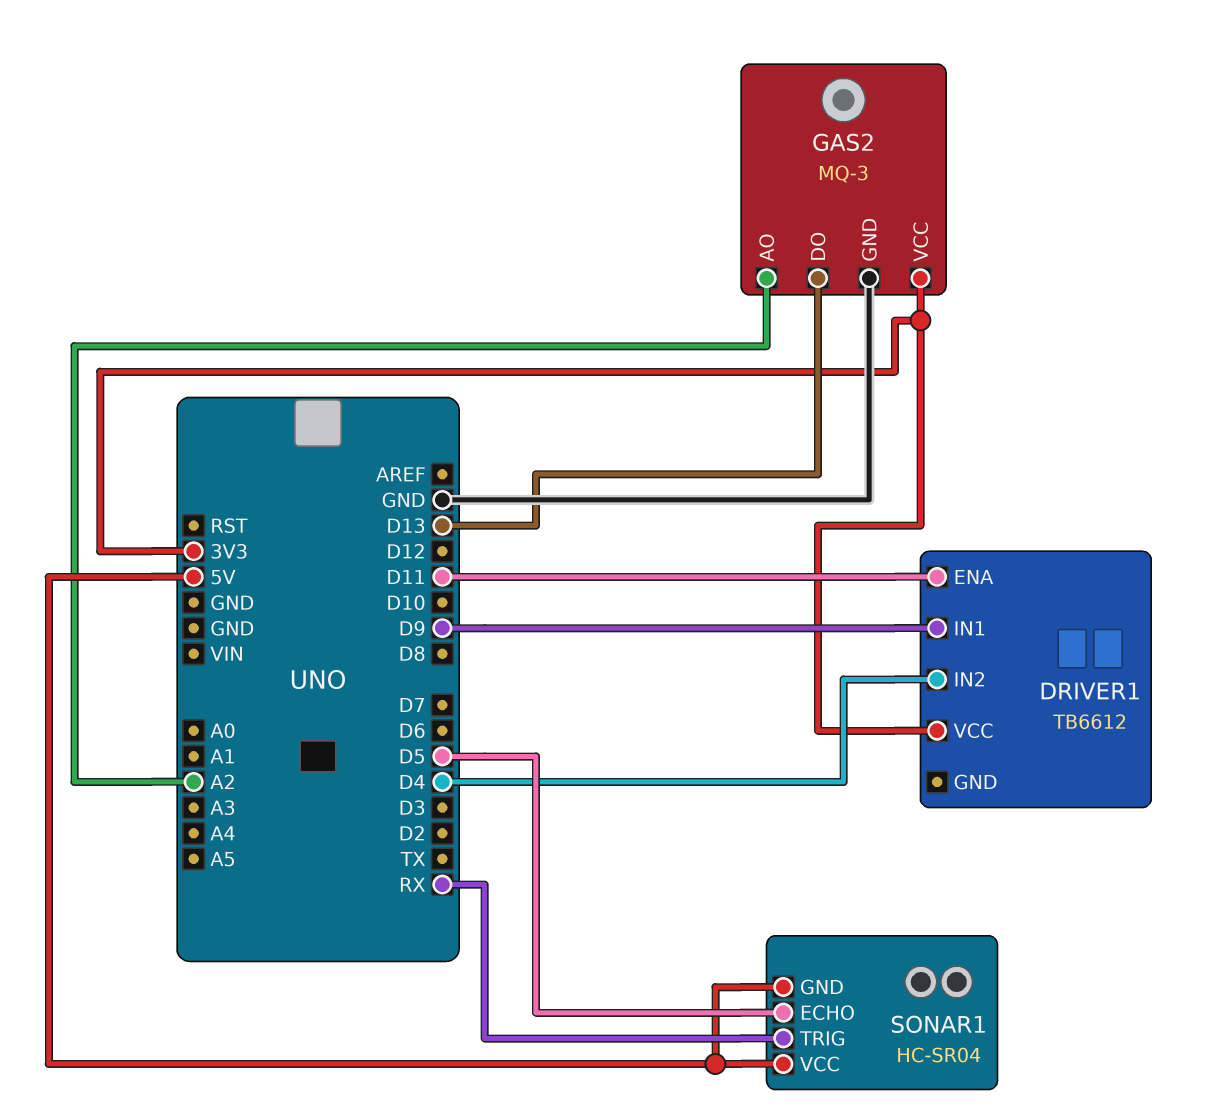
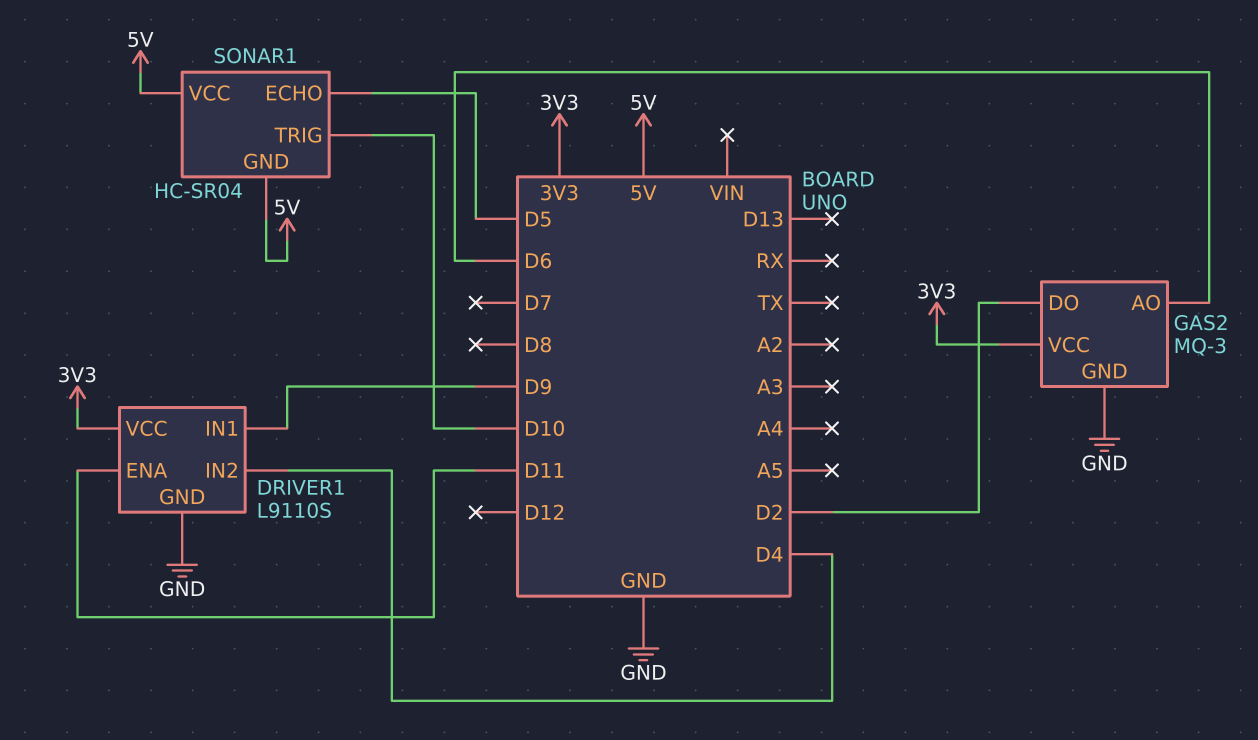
DRIVER1: TB6612 -> L9110S
DRIVER1 pin GND: none -> GND
GAS2 pin AO: A2 -> D6
GAS2 pin DO: D13 -> D2
SONAR1 pin TRIG: RX -> D10

